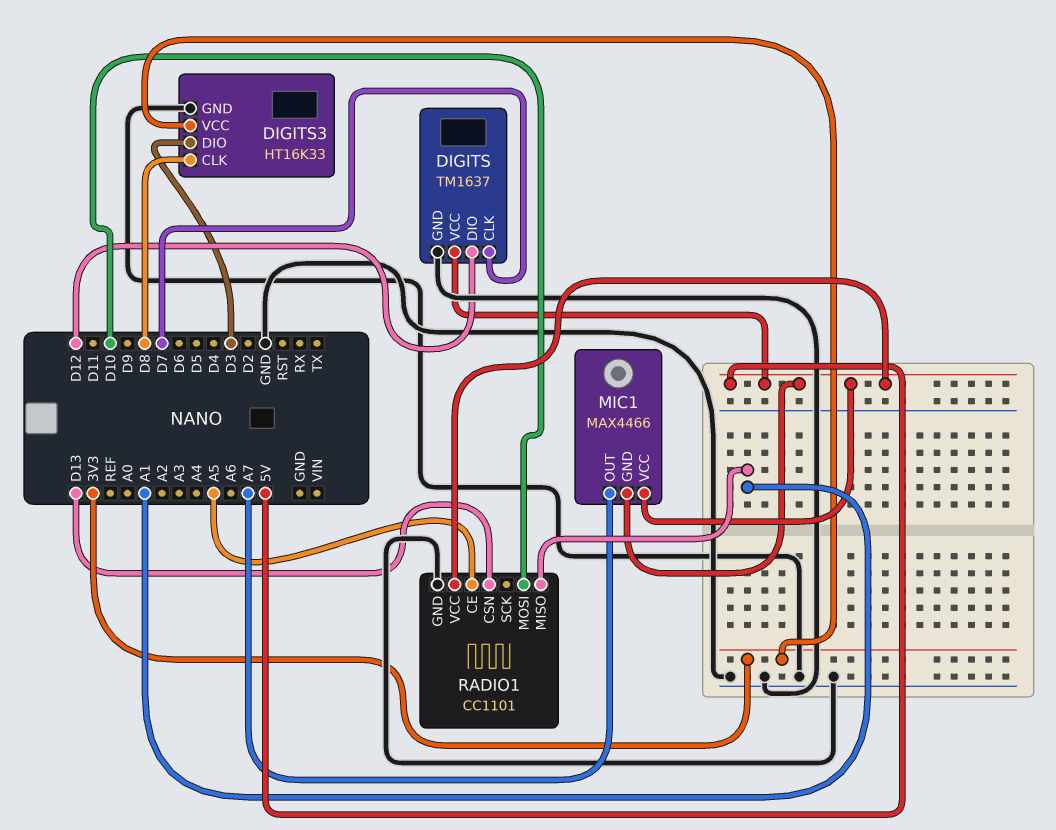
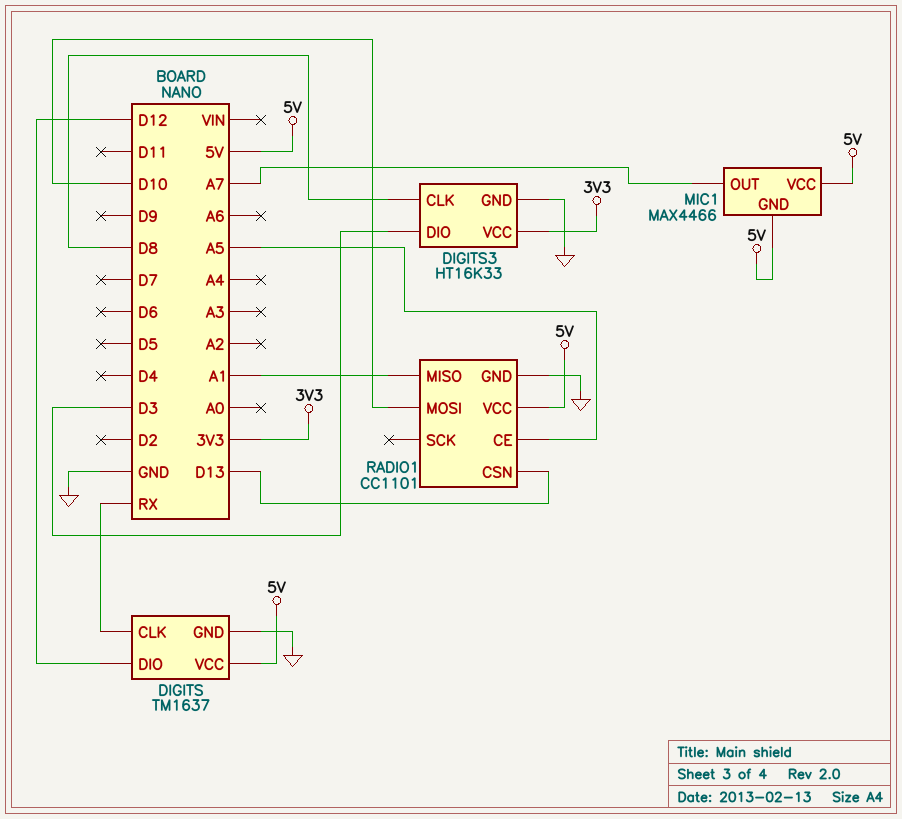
DIGITS pin CLK: D7 -> RX

